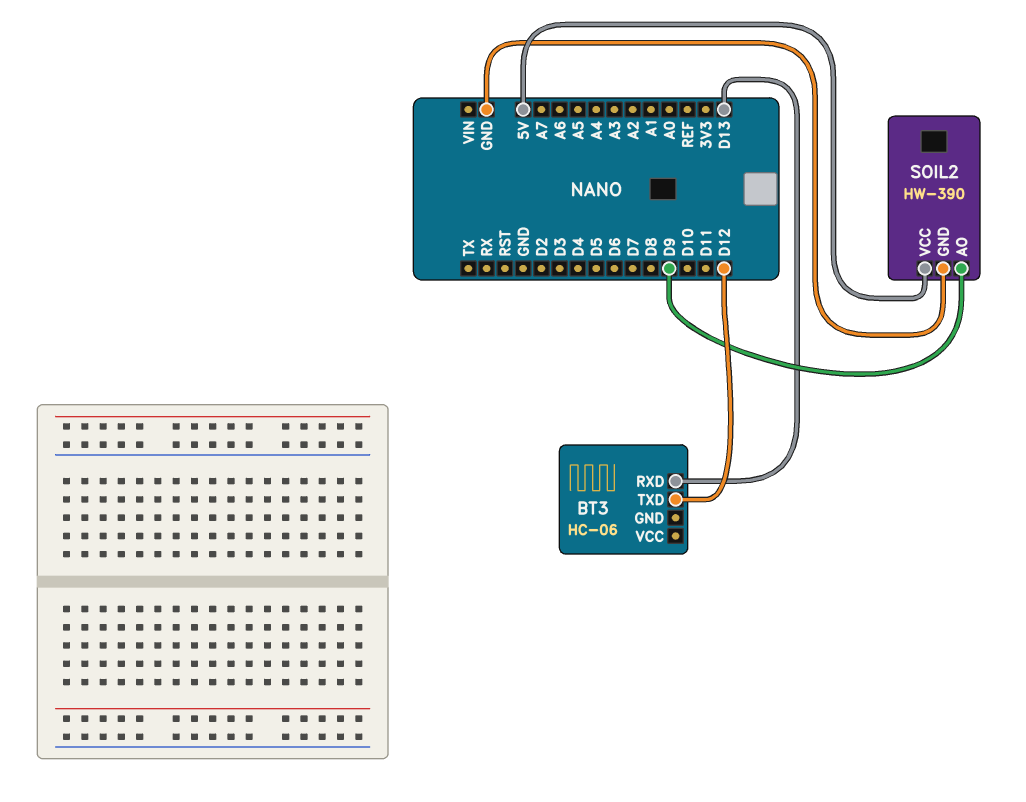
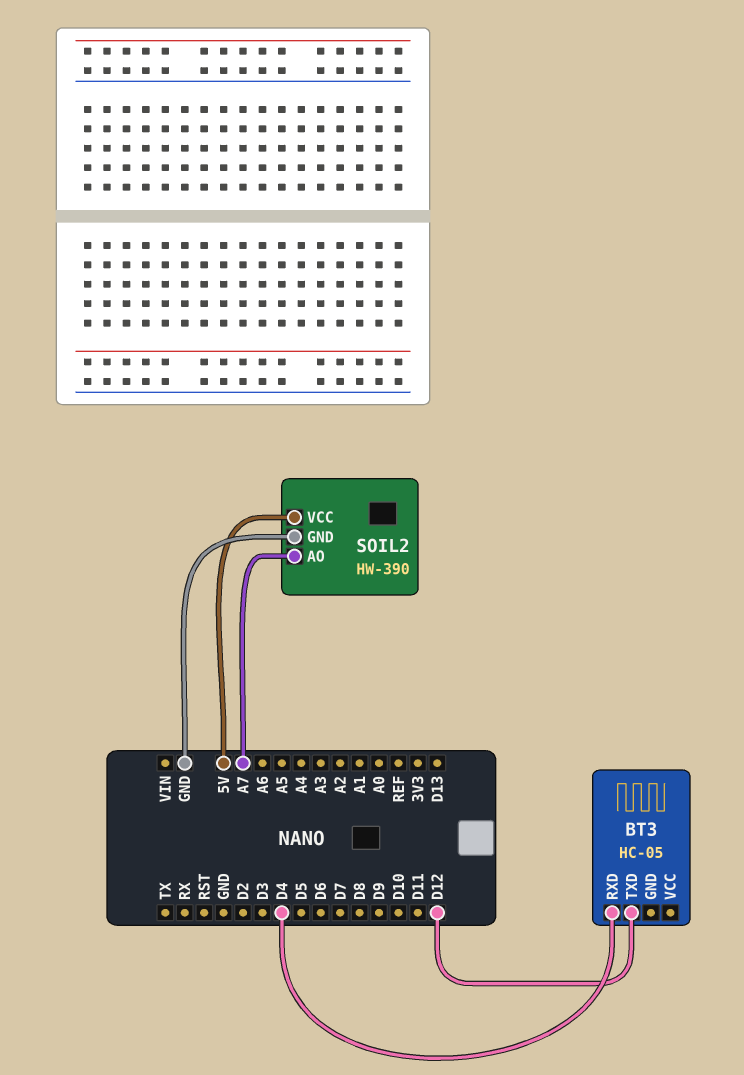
BT3: HC-06 -> HC-05
BT3 pin RXD: D13 -> D4
SOIL2 pin AO: D9 -> A7

